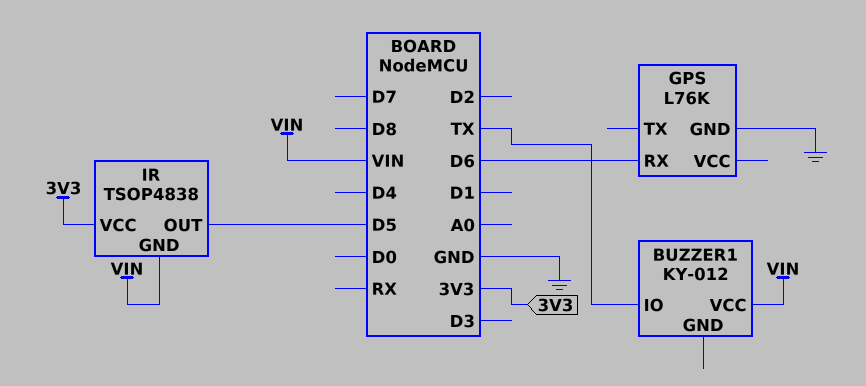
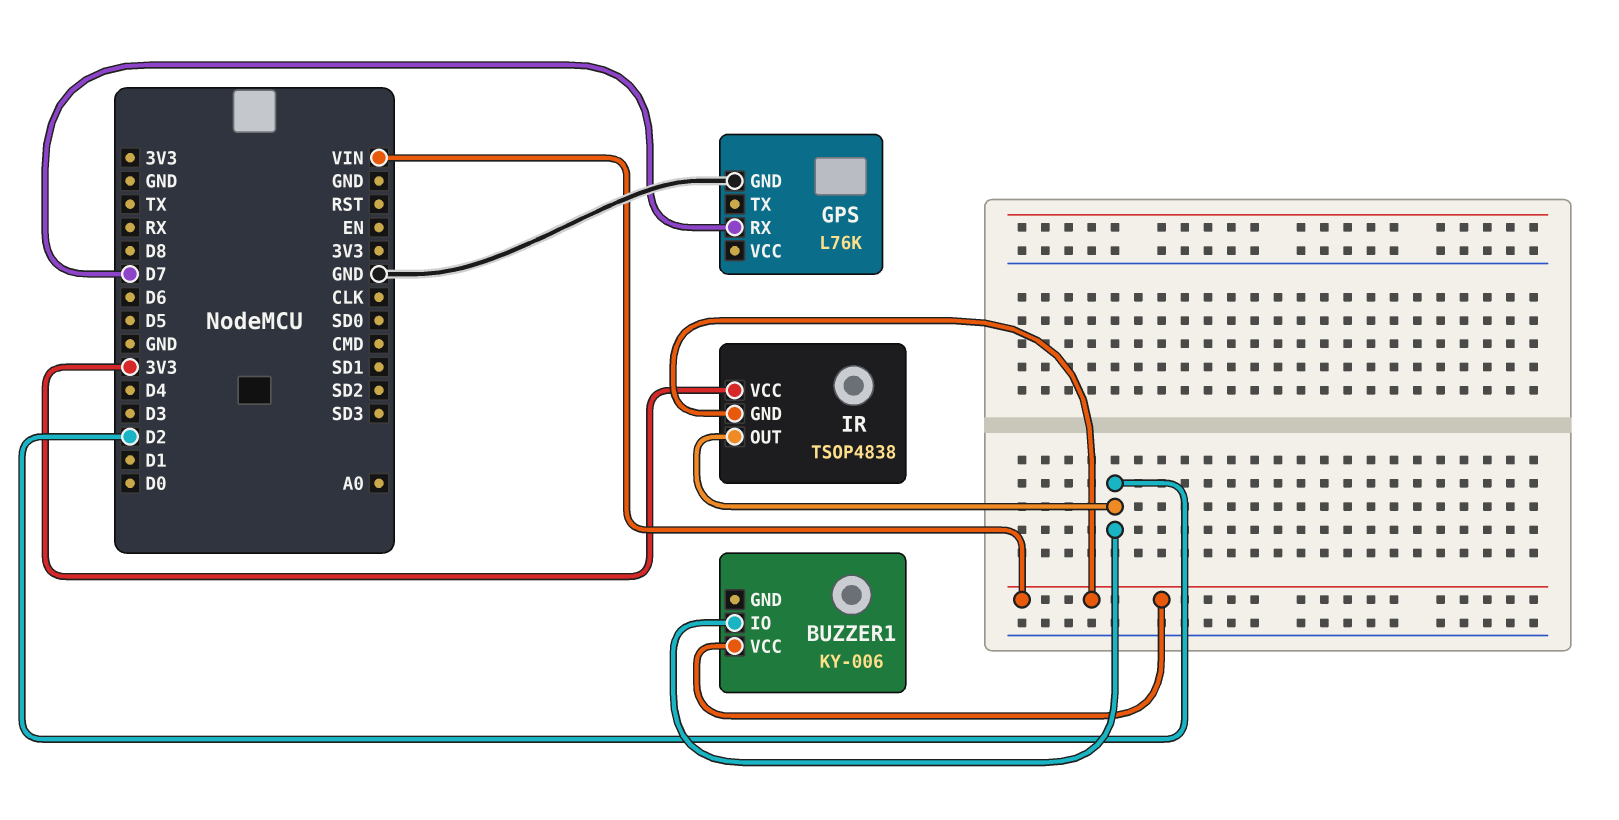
BUZZER1: KY-012 -> KY-006
BUZZER1 pin IO: TX -> D2
GPS pin RX: D6 -> D7
IR pin OUT: D5 -> D2

